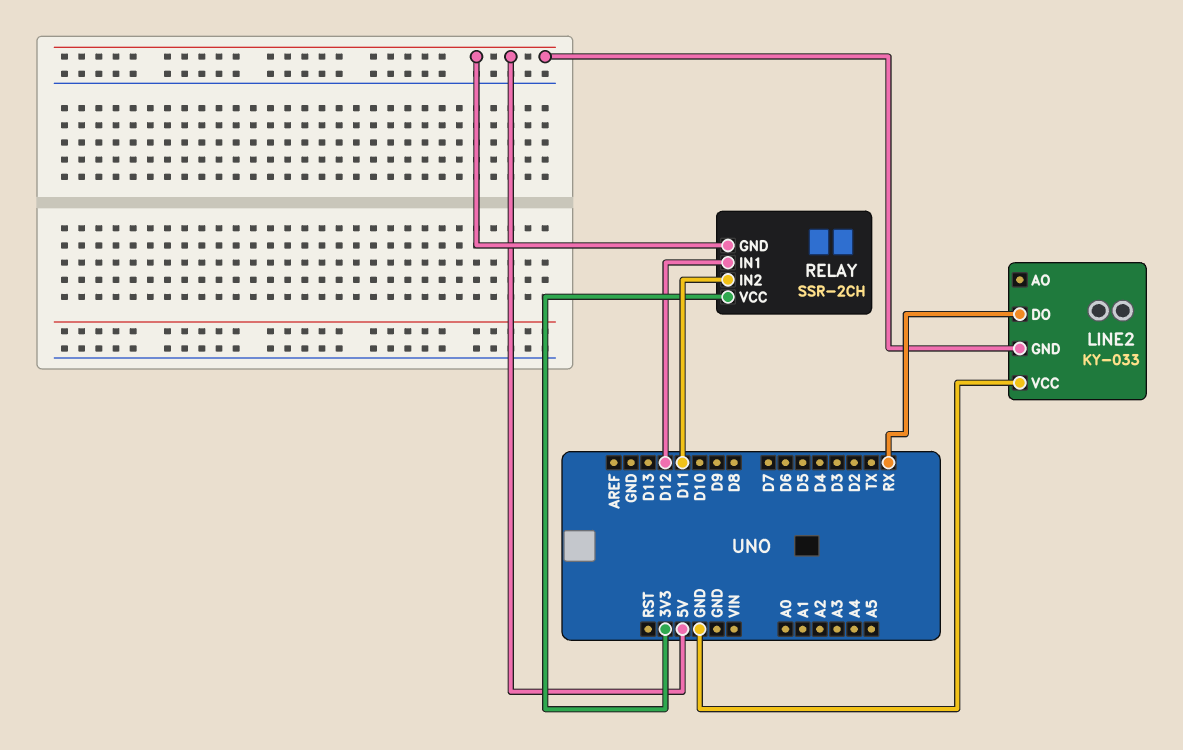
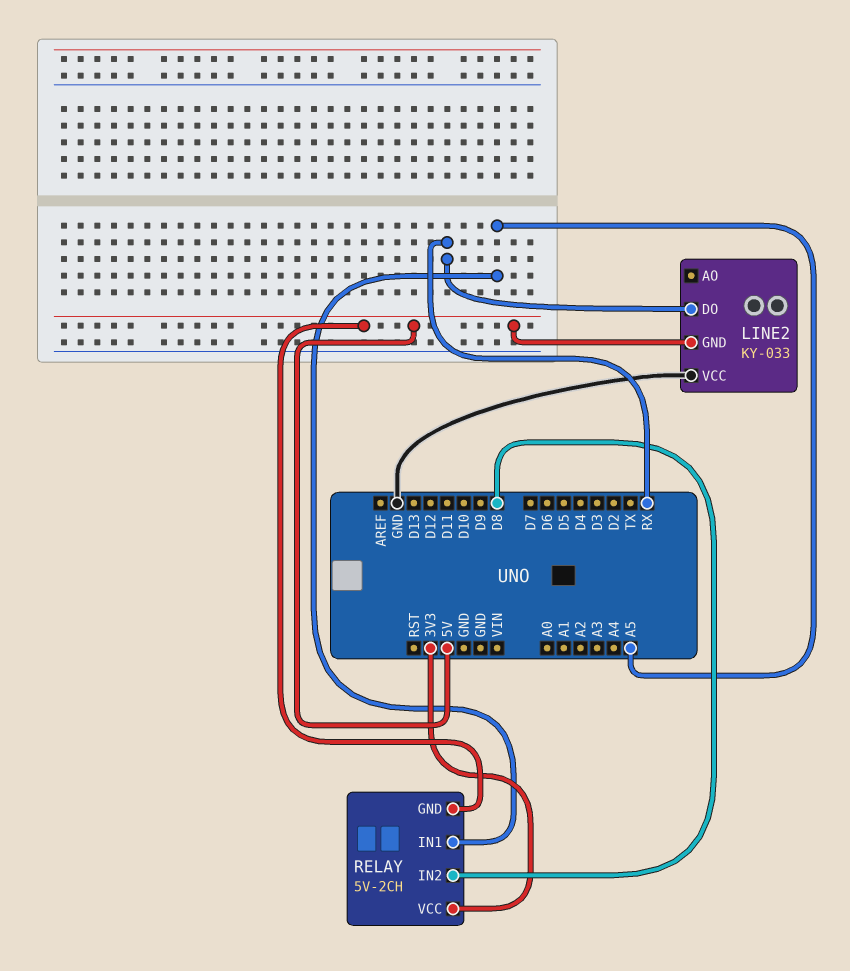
RELAY: SSR-2CH -> 5V-2CH
RELAY pin IN1: D12 -> A5
RELAY pin IN2: D11 -> D8

